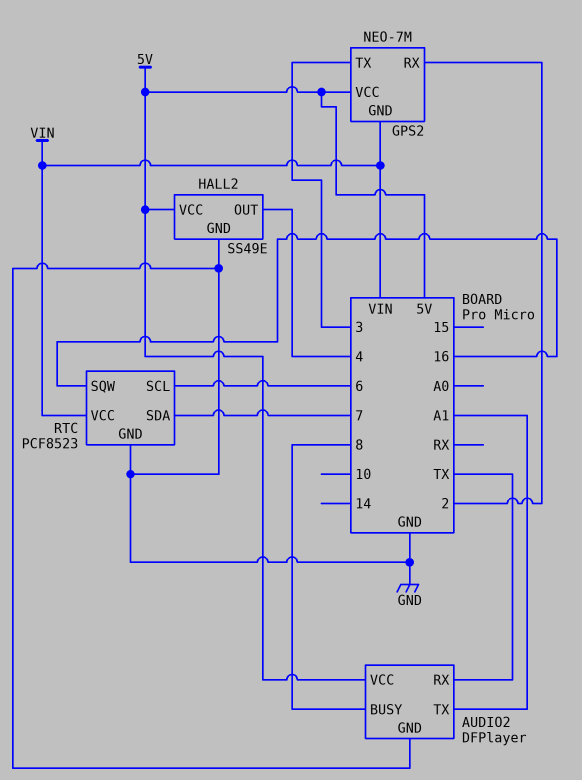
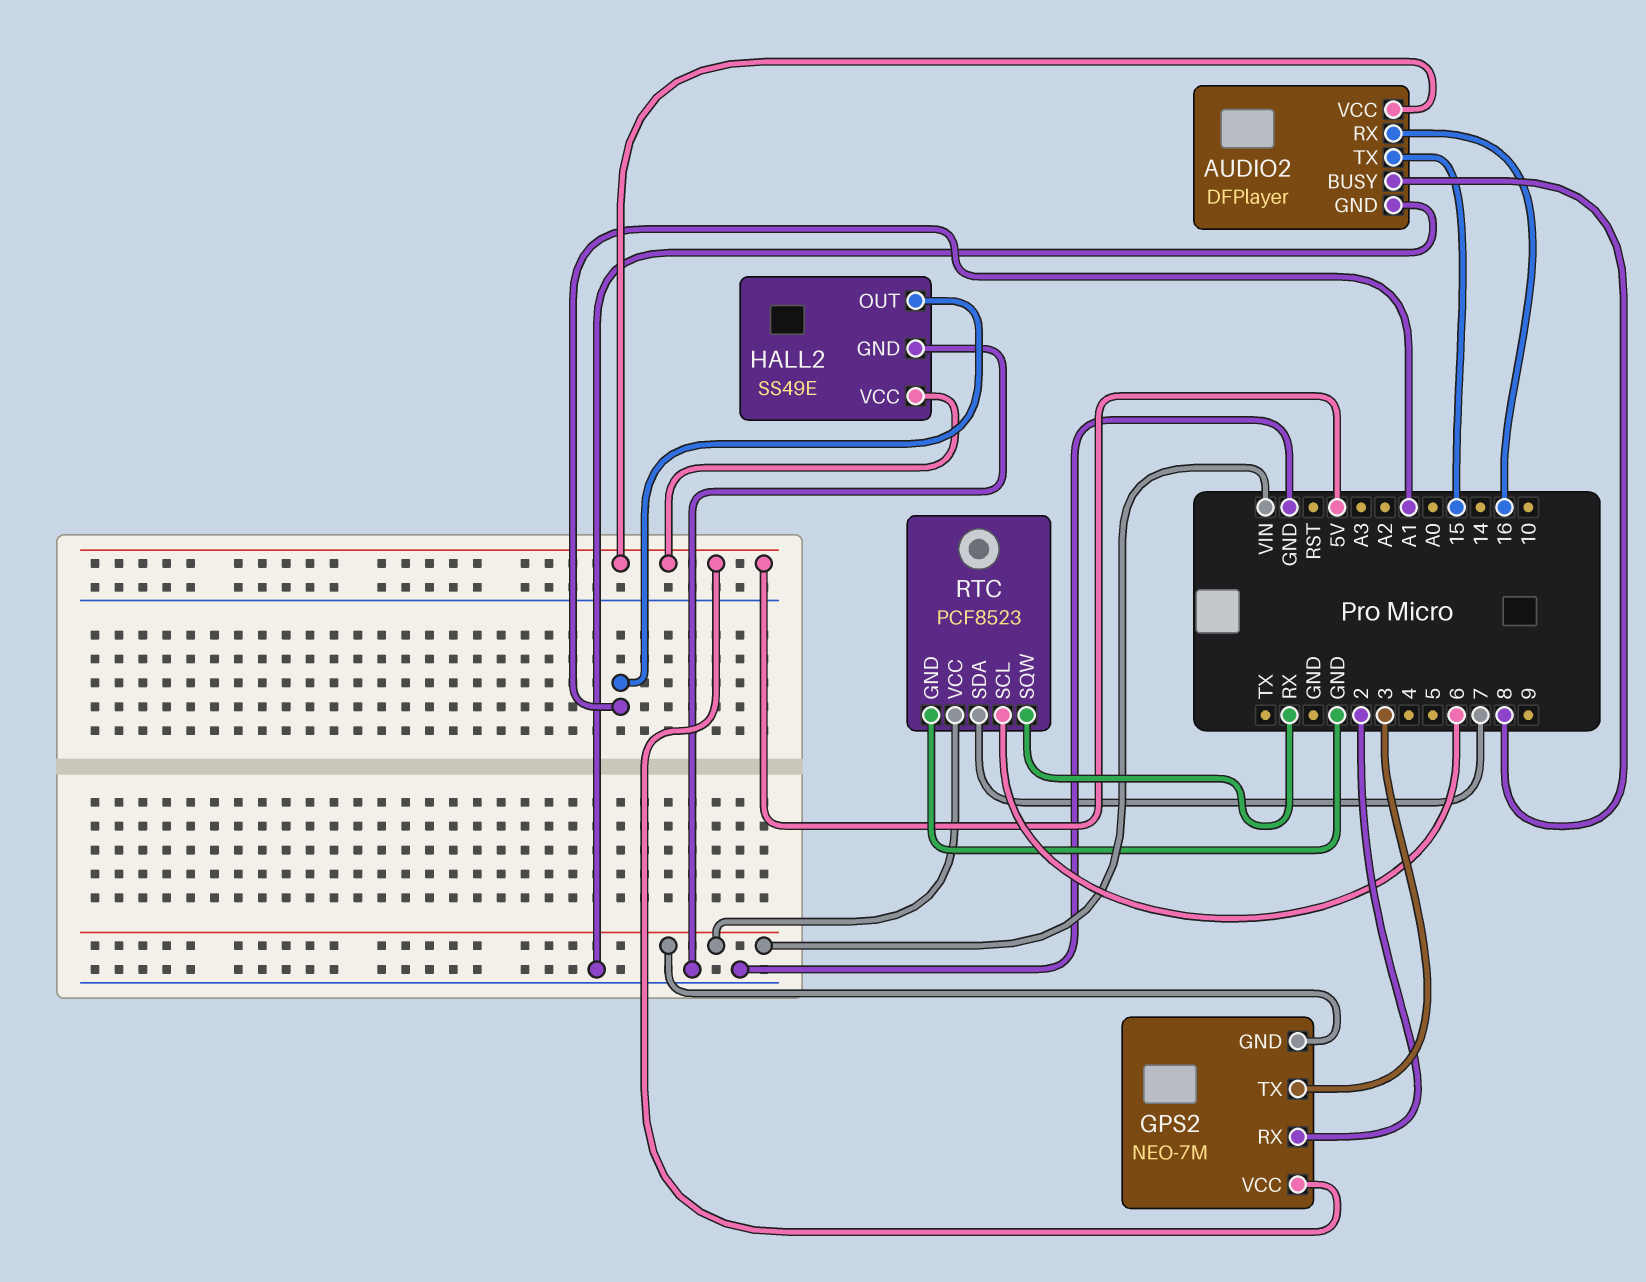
AUDIO2 pin RX: TX -> 16
AUDIO2 pin TX: A1 -> 15
HALL2 pin OUT: 4 -> A1
RTC pin SQW: 16 -> RX

